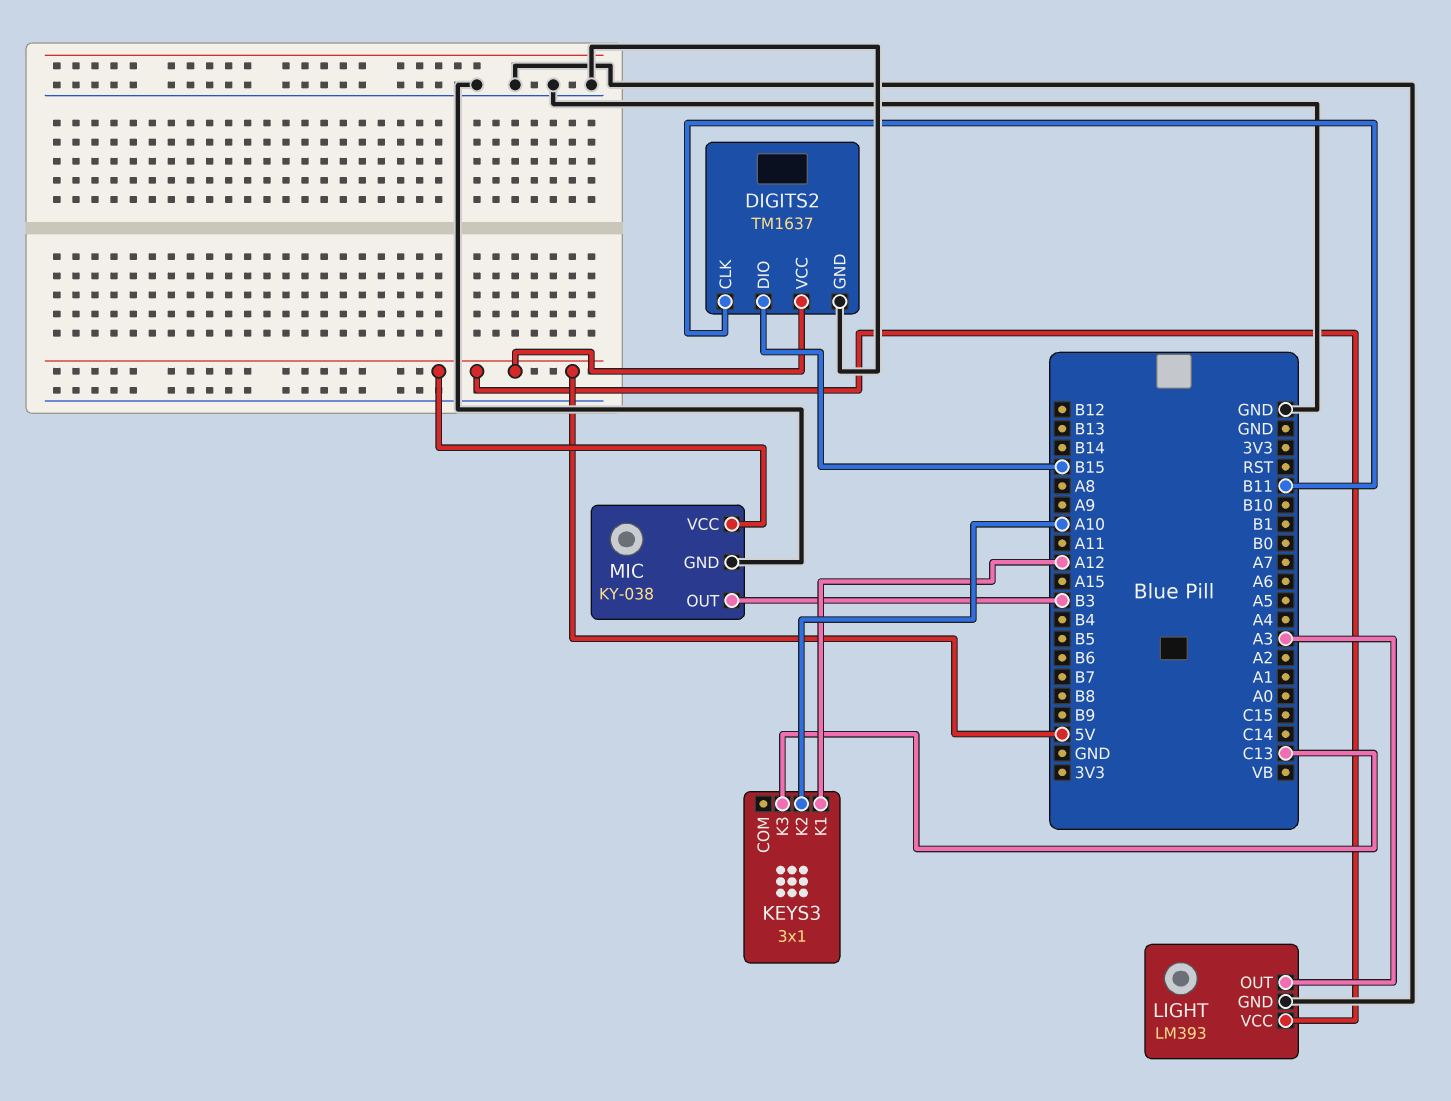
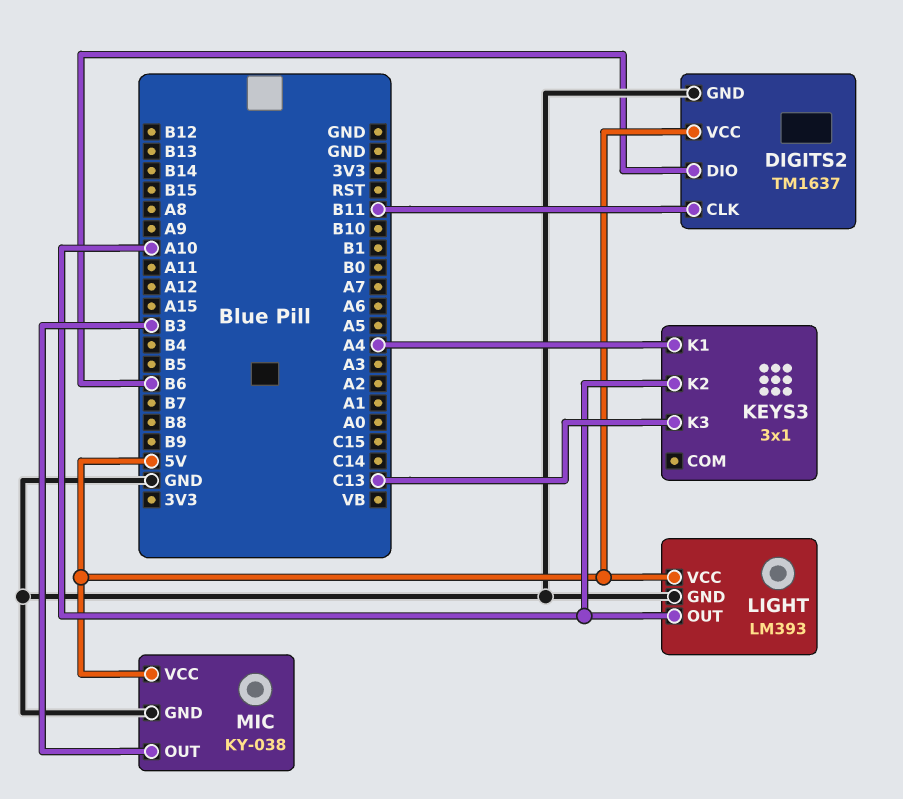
DIGITS2 pin DIO: B15 -> B6
KEYS3 pin K1: A12 -> A4
LIGHT pin OUT: A3 -> A10

